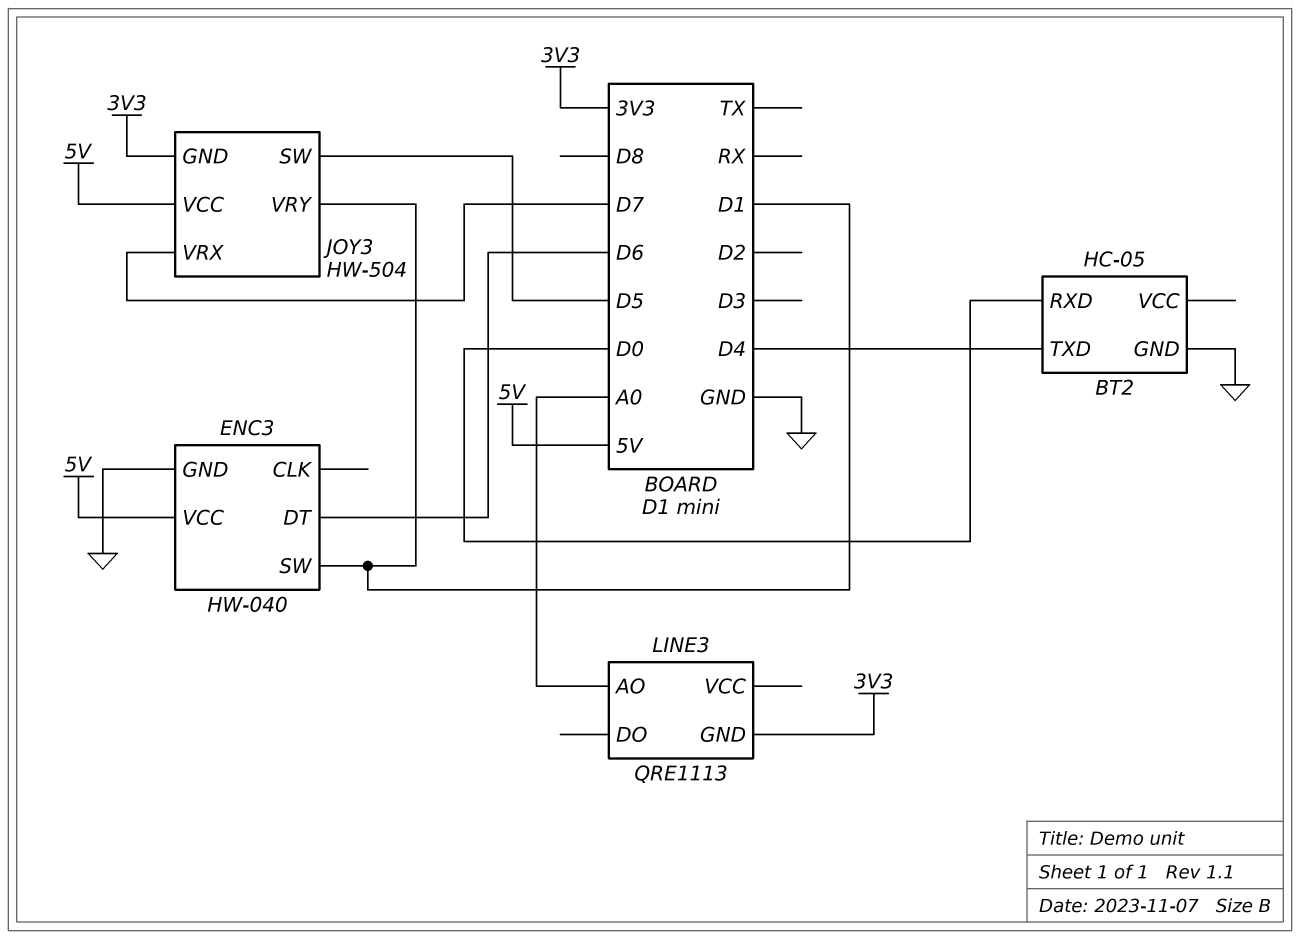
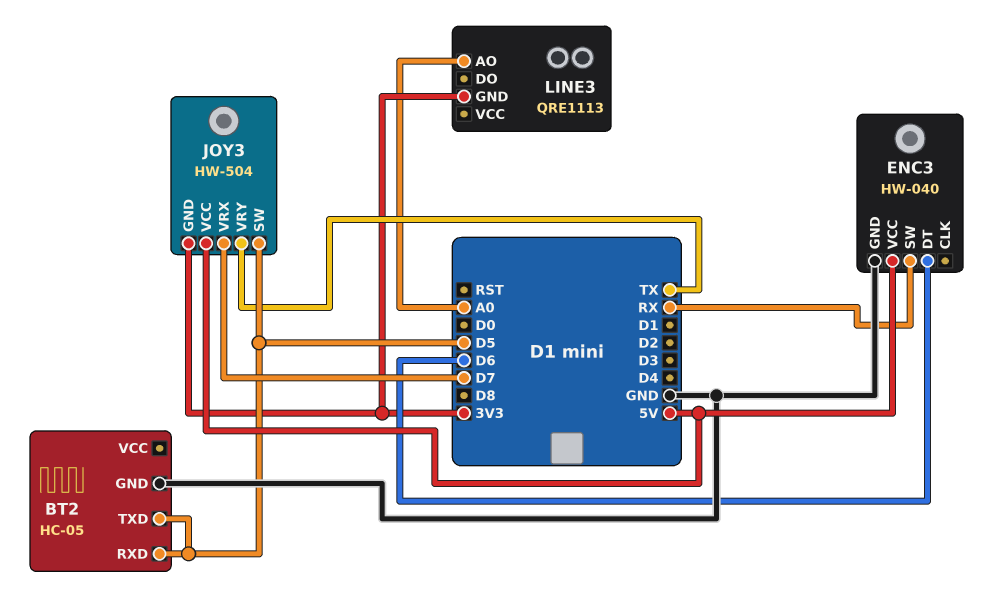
BT2 pin RXD: D0 -> D5
BT2 pin TXD: D4 -> D5
ENC3 pin SW: D1 -> RX
JOY3 pin VRY: D1 -> TX

